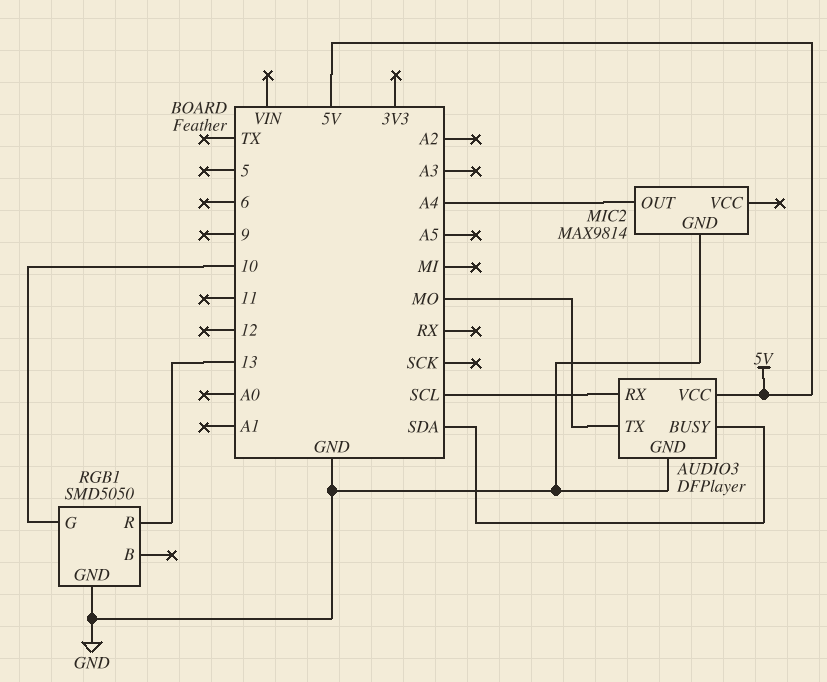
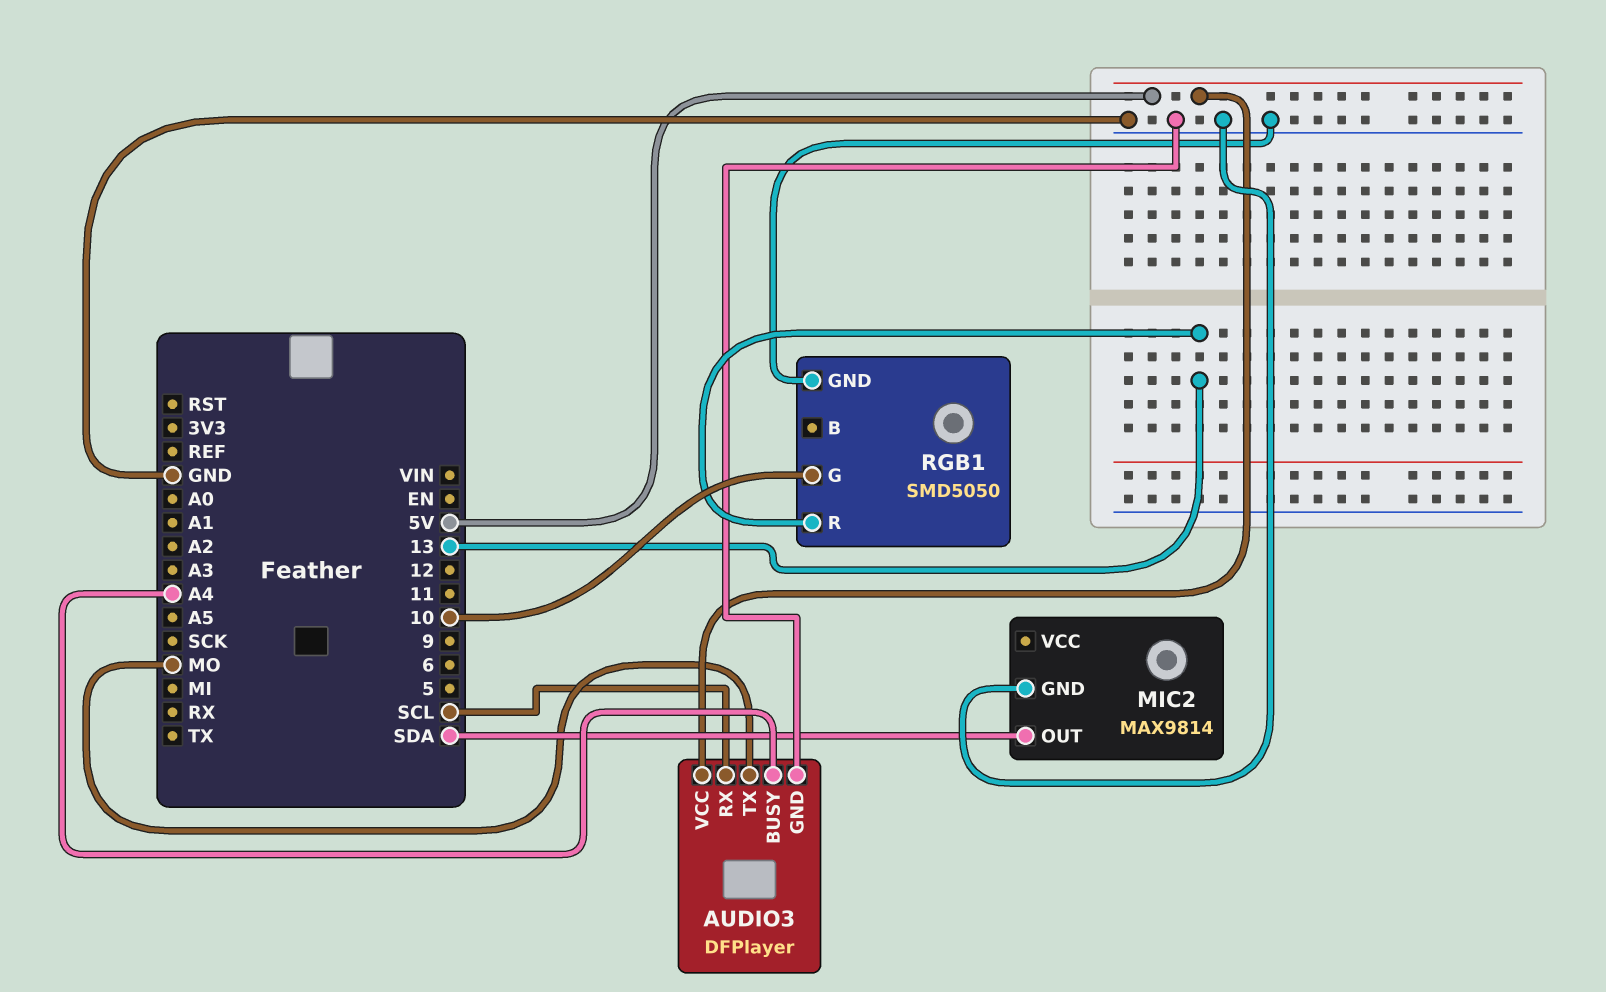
AUDIO3 pin BUSY: SDA -> A4
MIC2 pin OUT: A4 -> SDA

